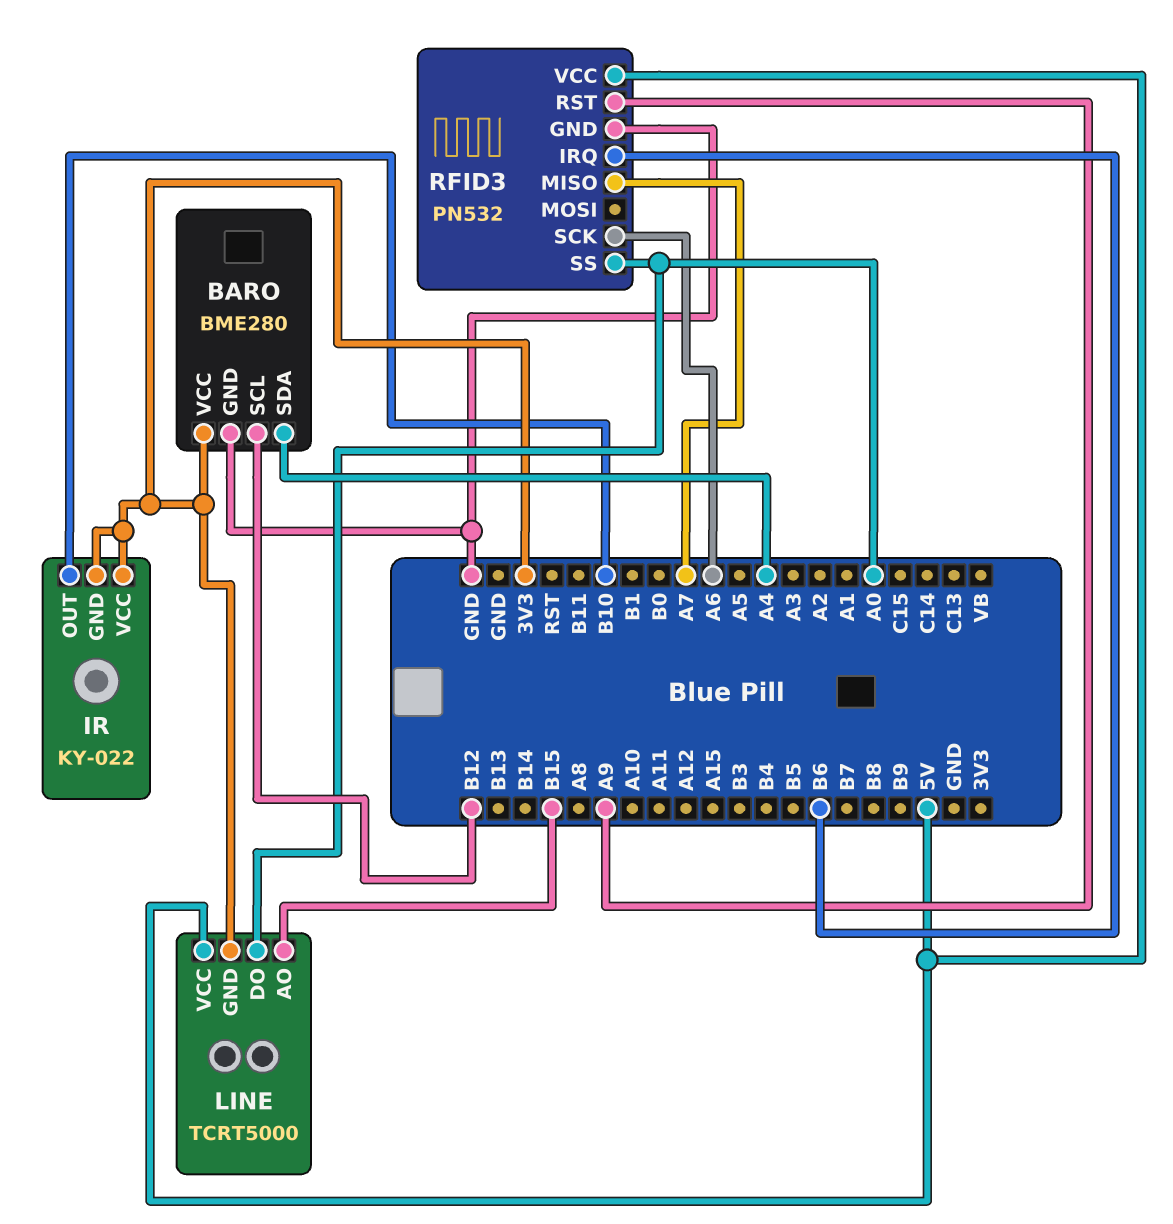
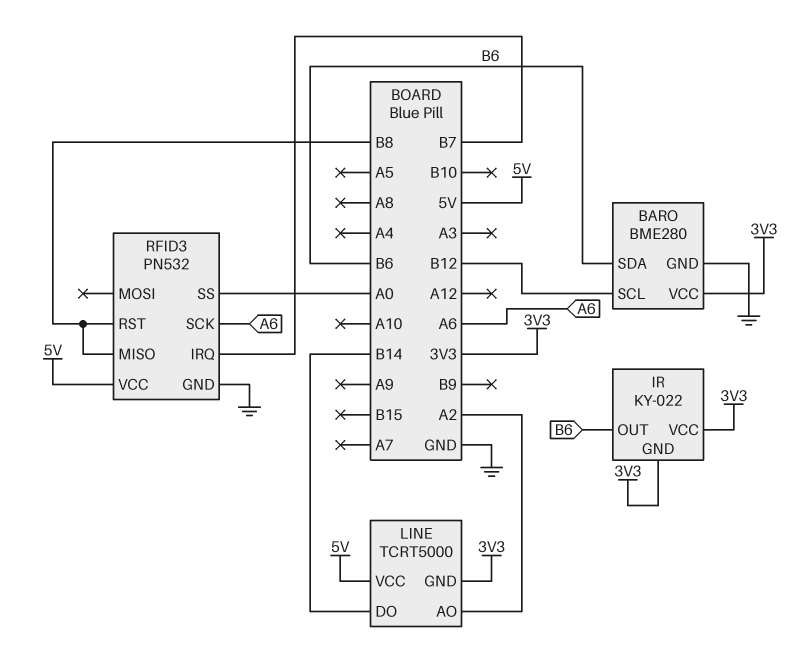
BARO pin SDA: A4 -> B6
IR pin OUT: B10 -> B6
LINE pin AO: B15 -> A2
LINE pin DO: A0 -> B14
RFID3 pin IRQ: B6 -> B7
RFID3 pin MISO: A7 -> B8
RFID3 pin RST: A9 -> B8

